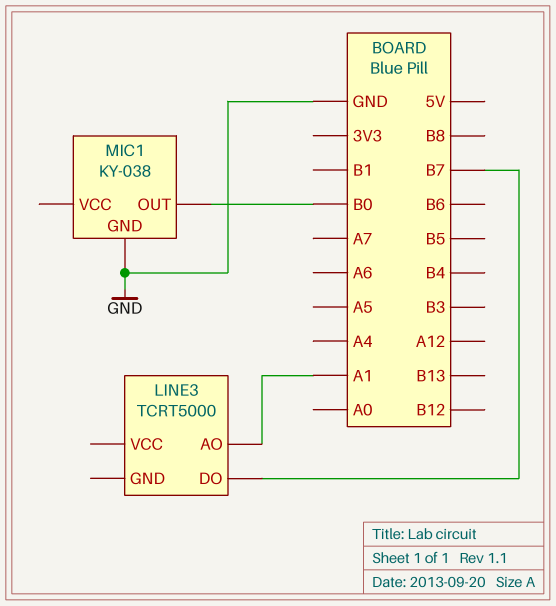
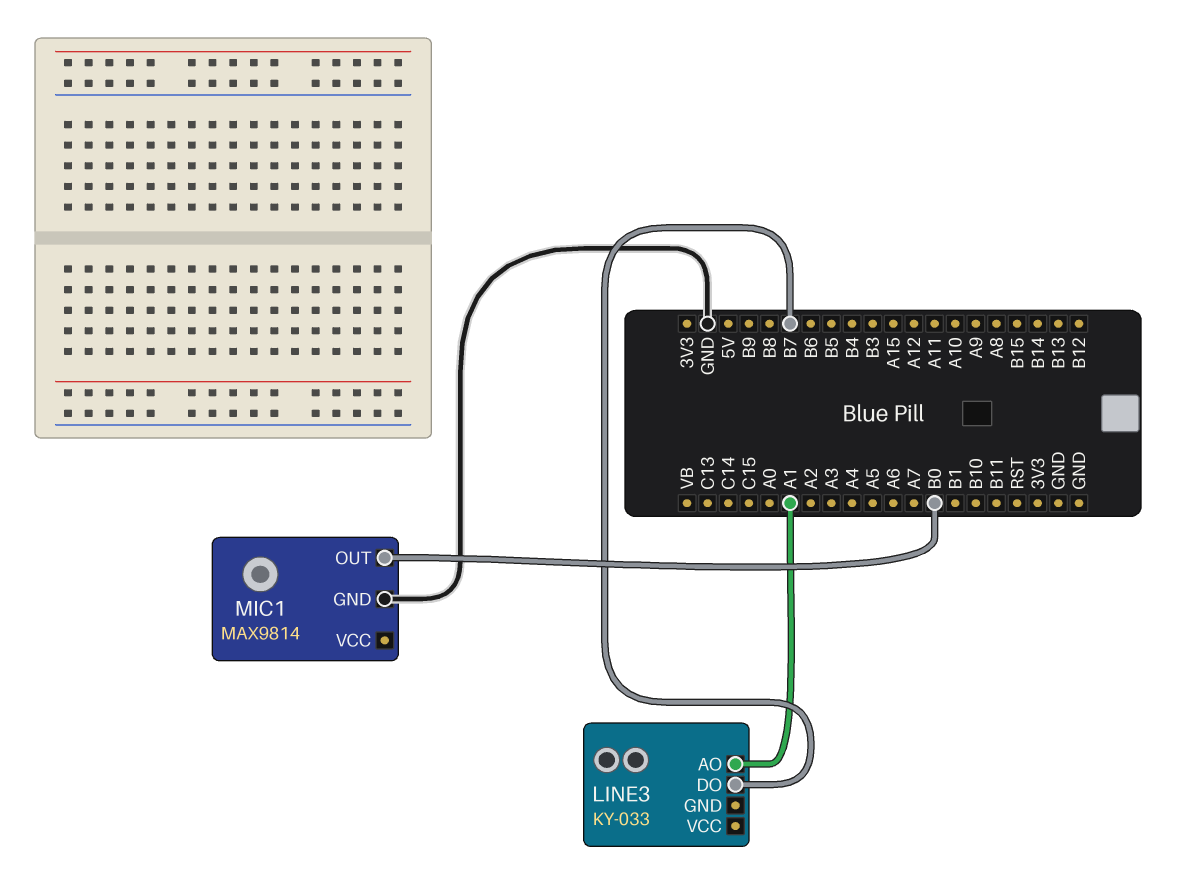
LINE3: TCRT5000 -> KY-033
MIC1: KY-038 -> MAX9814

